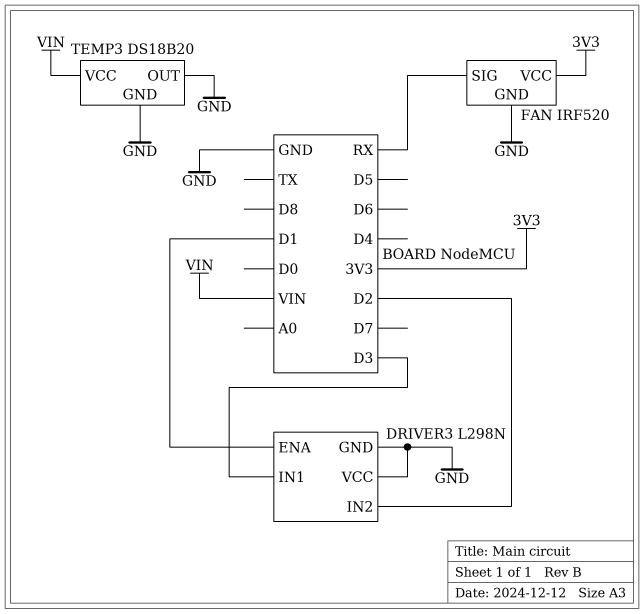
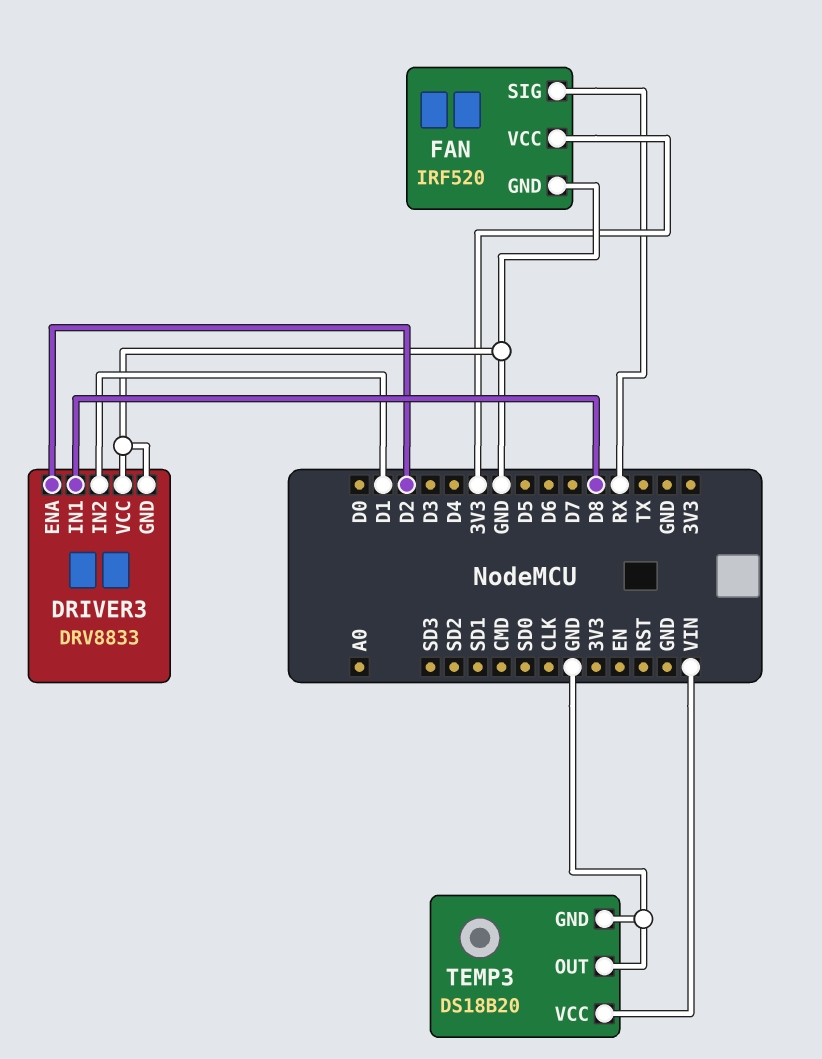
DRIVER3: L298N -> DRV8833
DRIVER3 pin ENA: D1 -> D2
DRIVER3 pin IN1: D3 -> D8
DRIVER3 pin IN2: D2 -> D1

